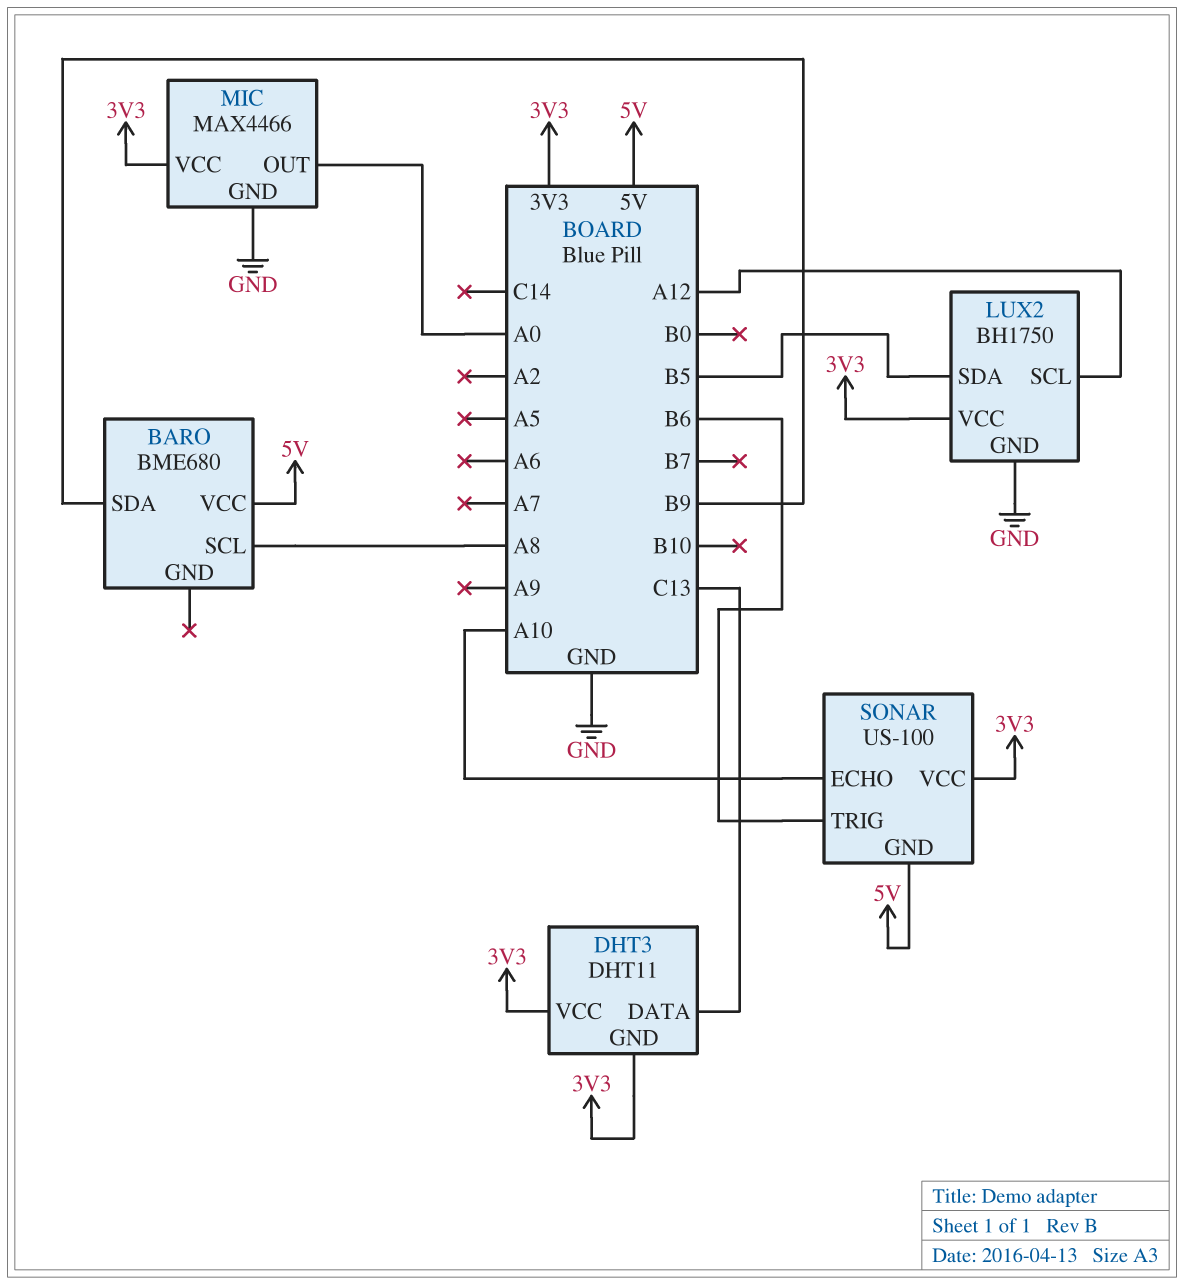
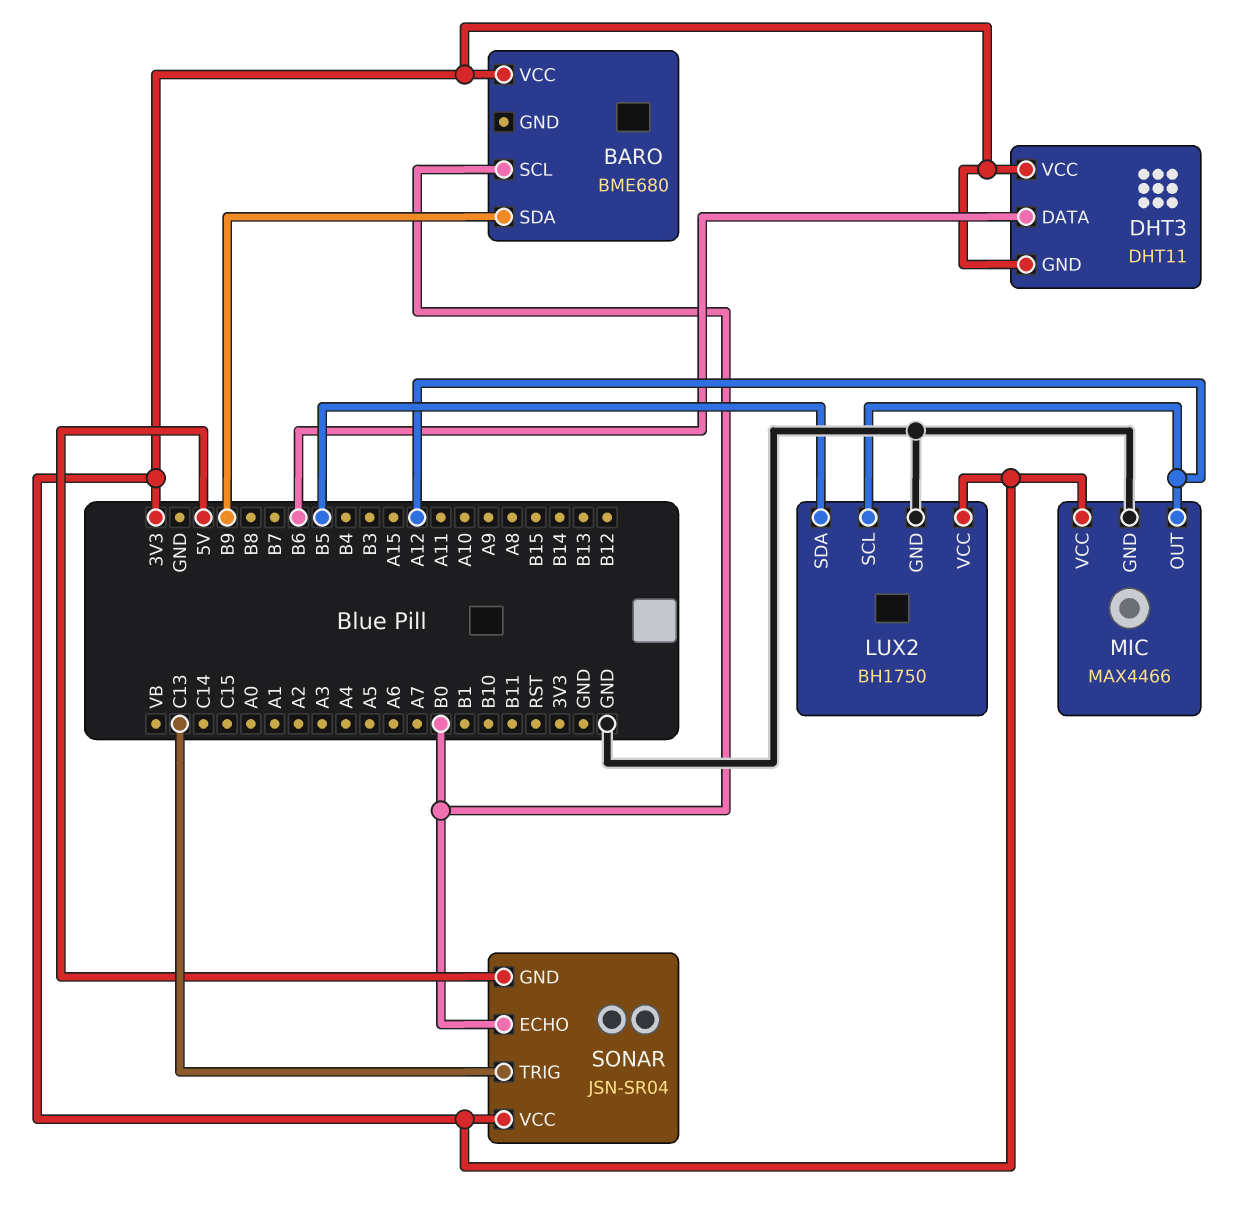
BARO pin SCL: A8 -> B0
BARO pin VCC: 5V -> 3V3
DHT3 pin DATA: C13 -> B6
MIC pin OUT: A0 -> A12
SONAR: US-100 -> JSN-SR04
SONAR pin ECHO: A10 -> B0
SONAR pin TRIG: B6 -> C13

